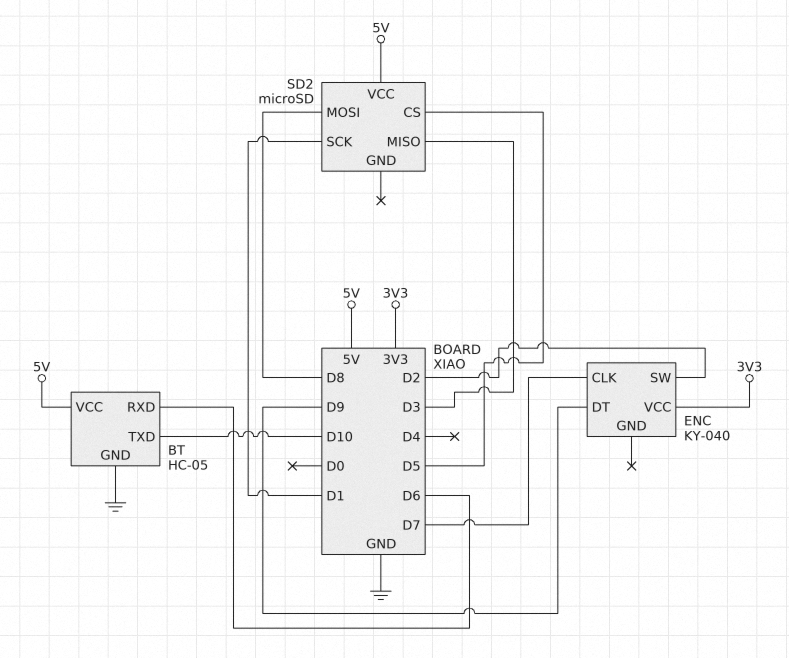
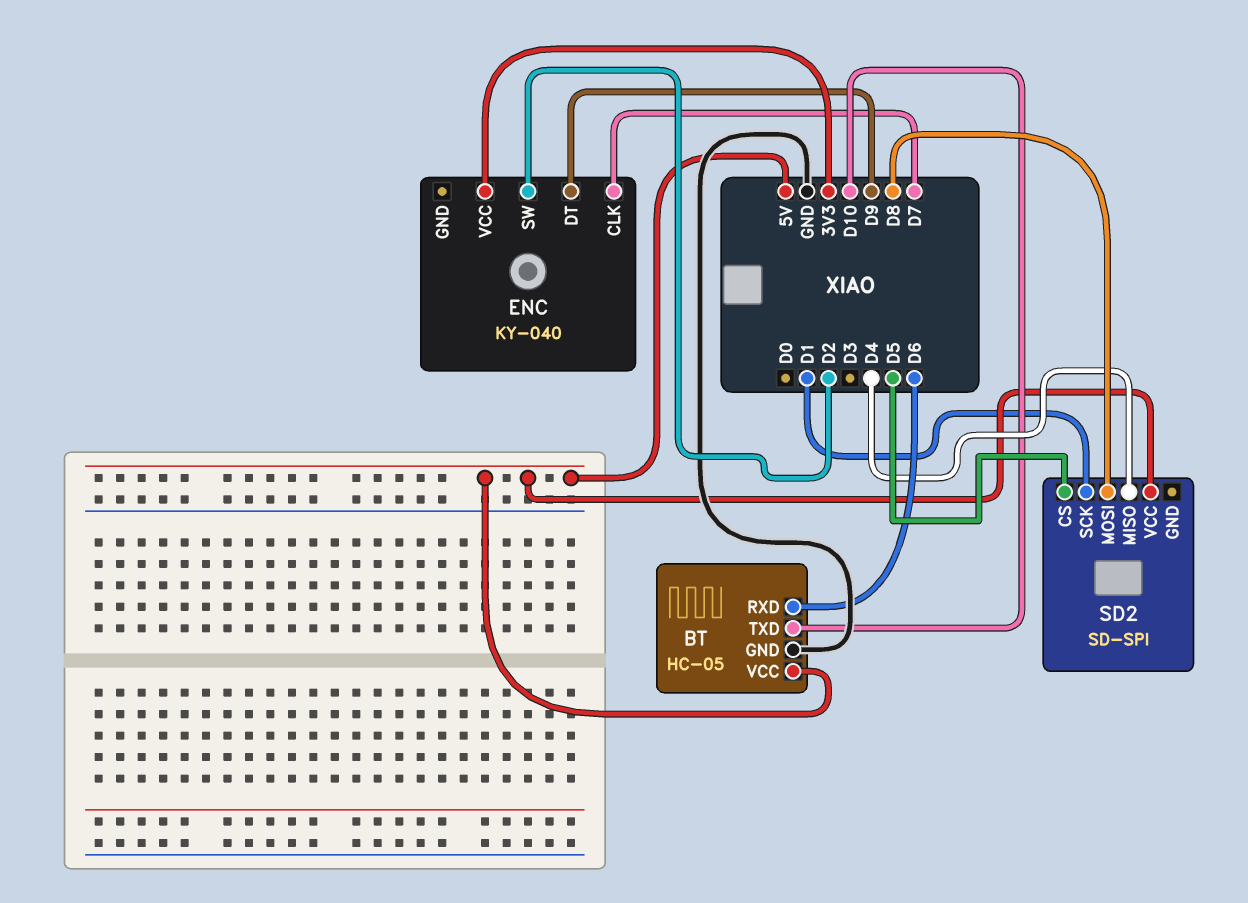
SD2: microSD -> SD-SPI
SD2 pin MISO: D3 -> D4

